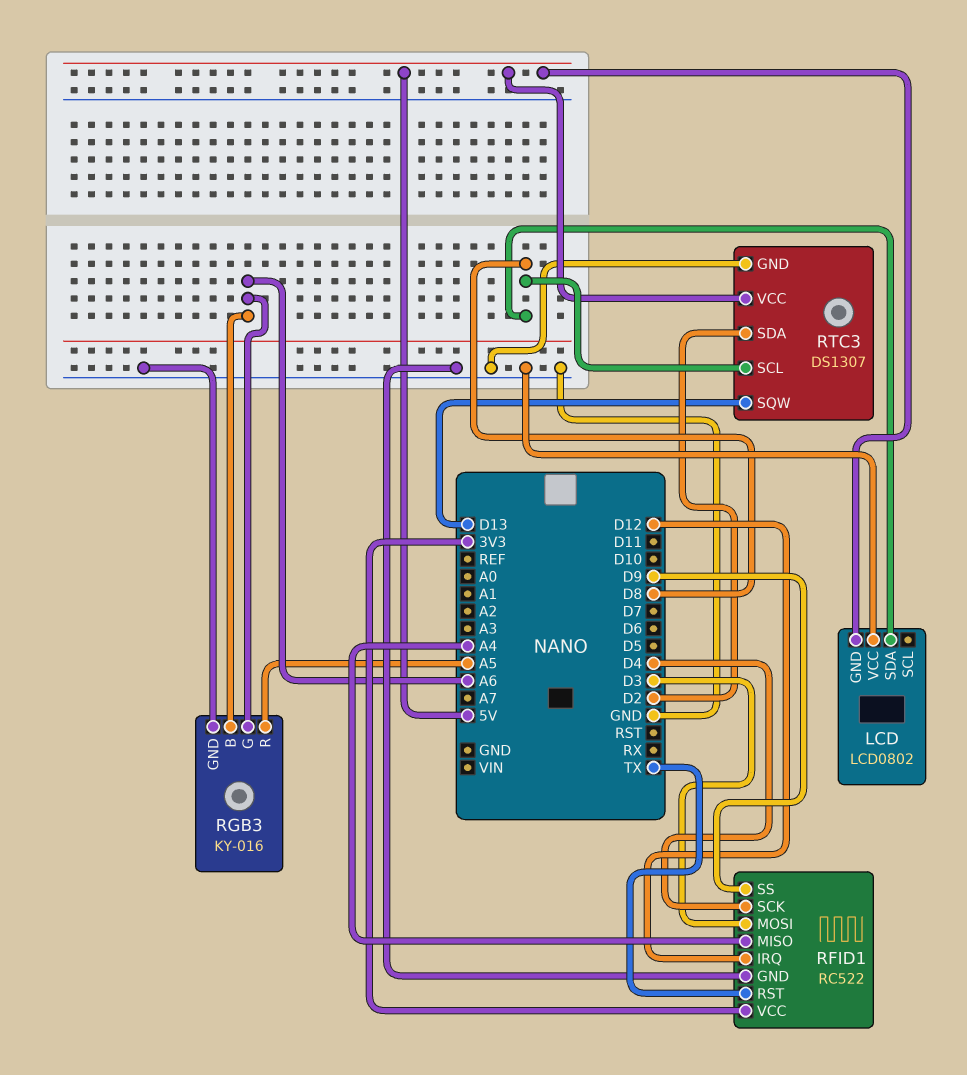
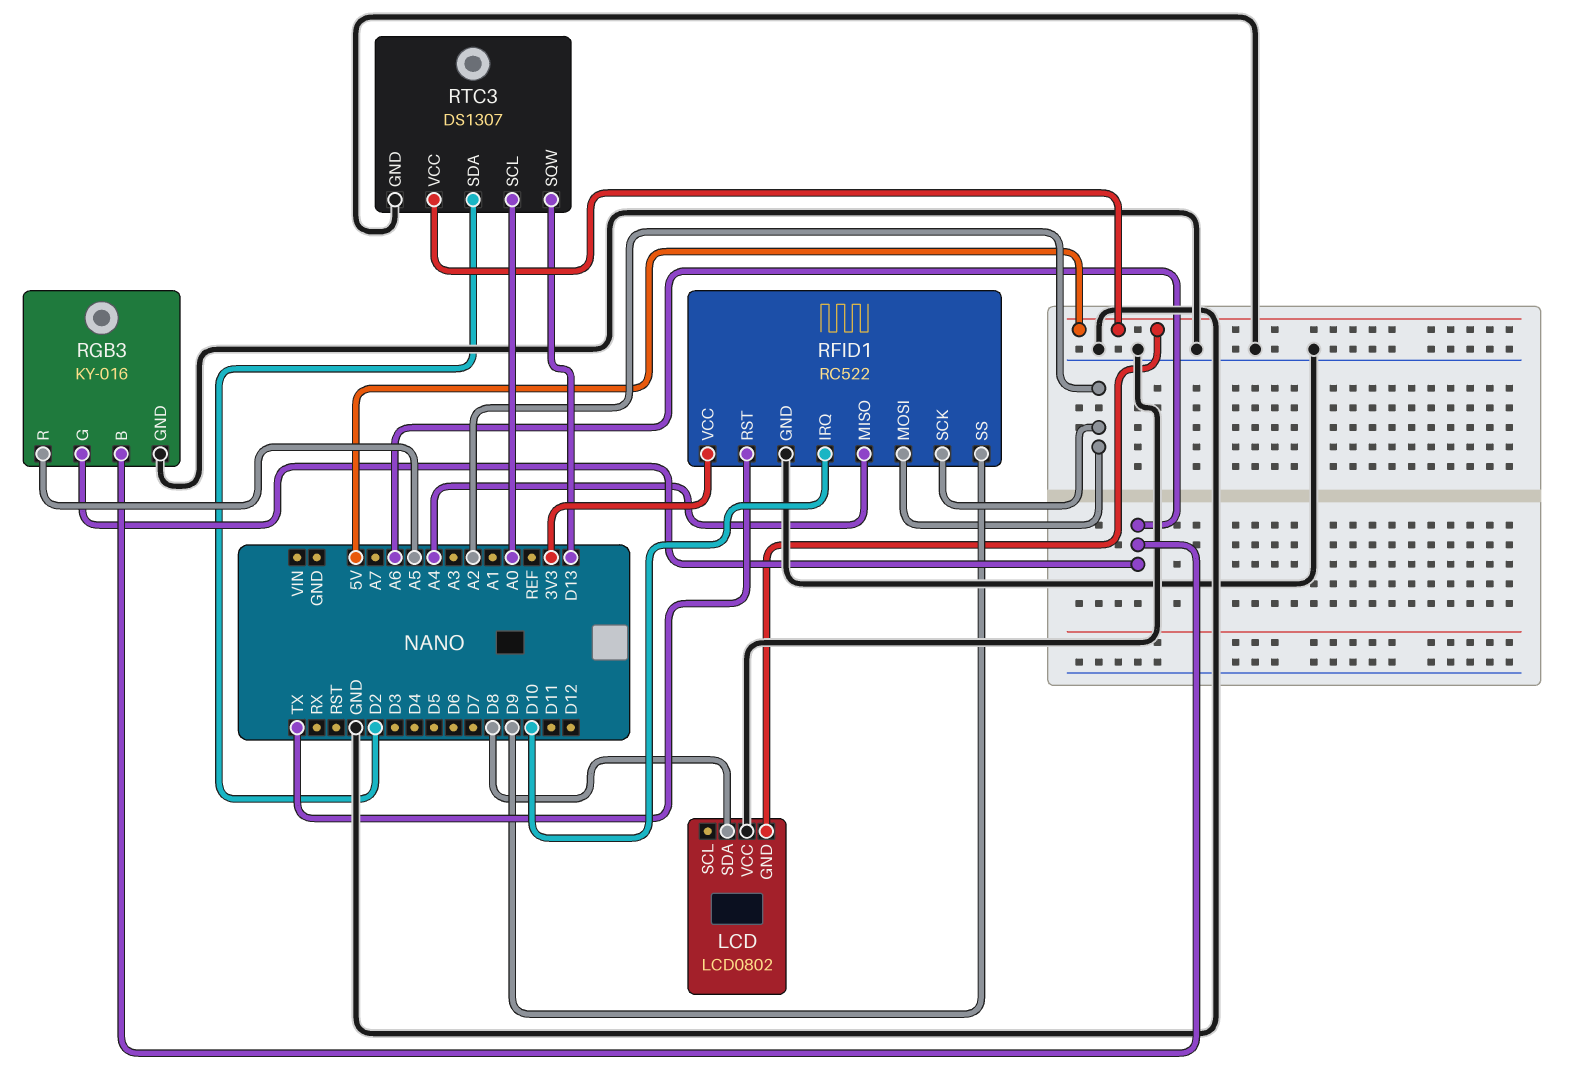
RFID1 pin IRQ: D12 -> D10
RFID1 pin MOSI: D3 -> A2
RFID1 pin SCK: D4 -> A2
RTC3 pin SCL: D8 -> A0

